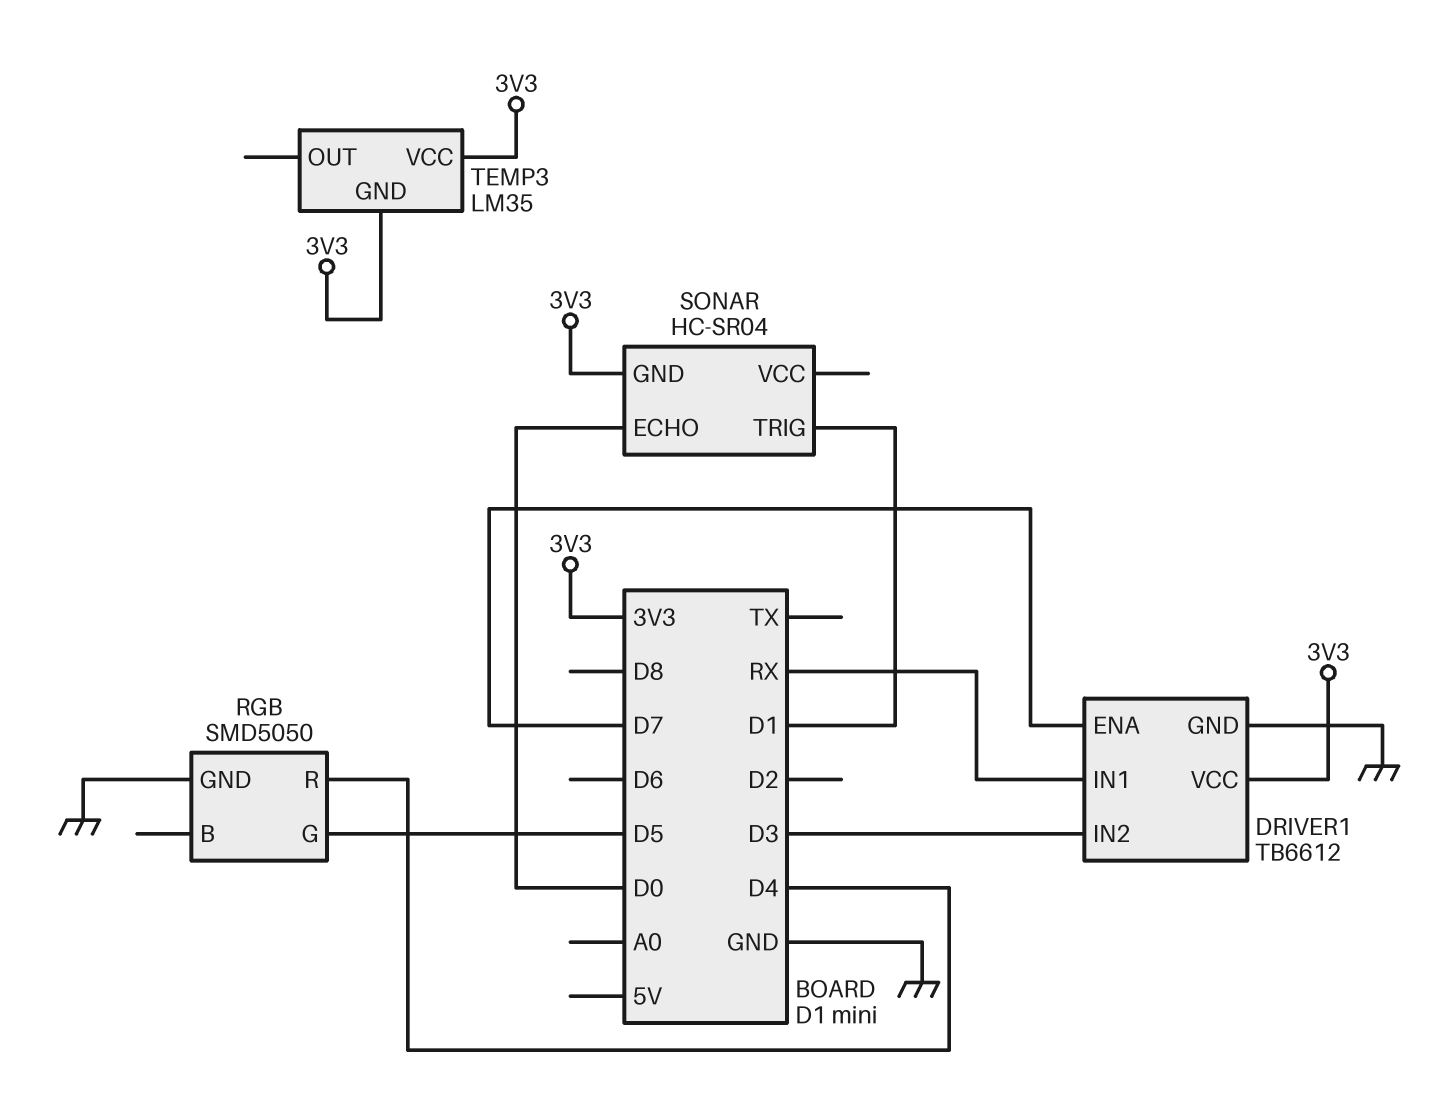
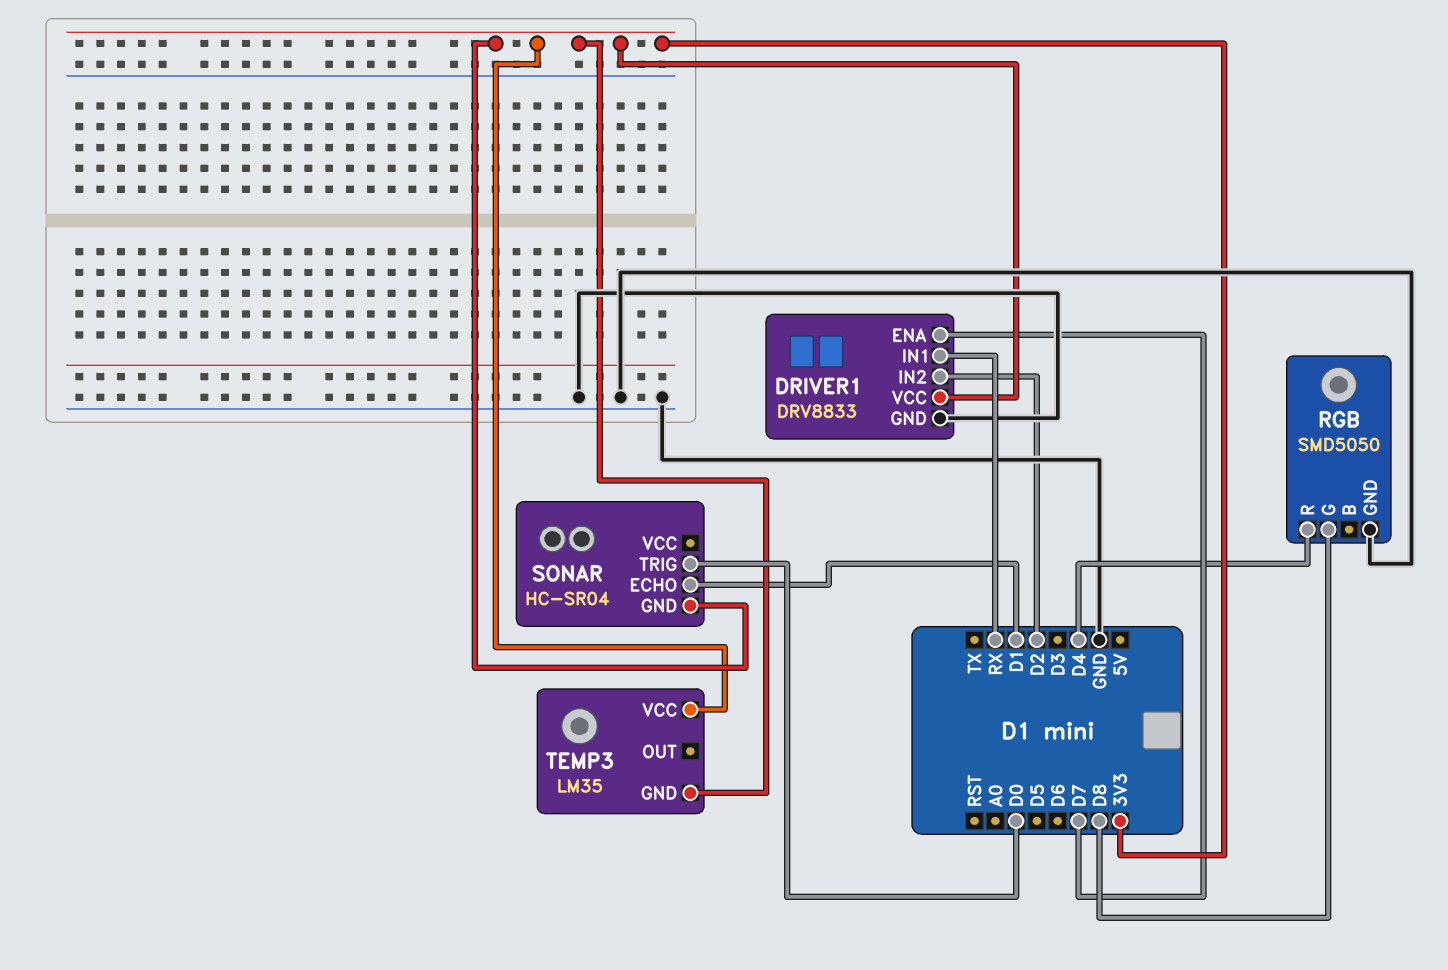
DRIVER1: TB6612 -> DRV8833
DRIVER1 pin IN2: D3 -> D2
RGB pin G: D5 -> D8
SONAR pin ECHO: D0 -> D1
SONAR pin TRIG: D1 -> D0

